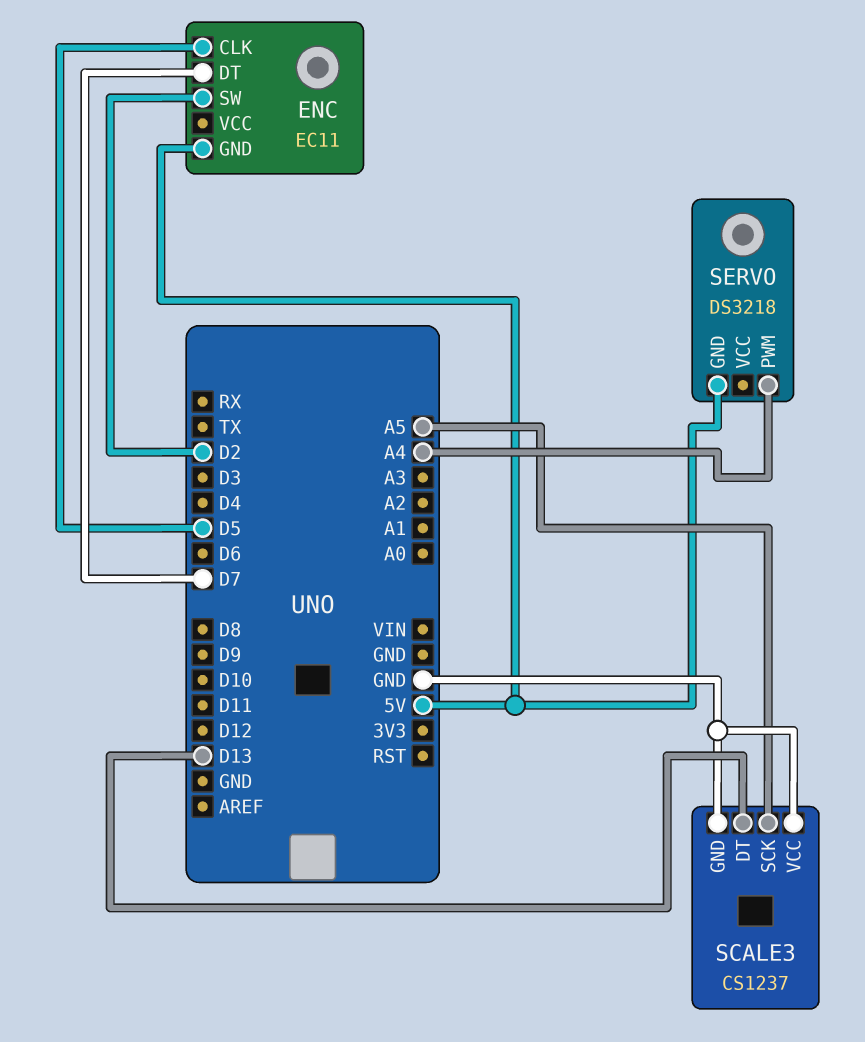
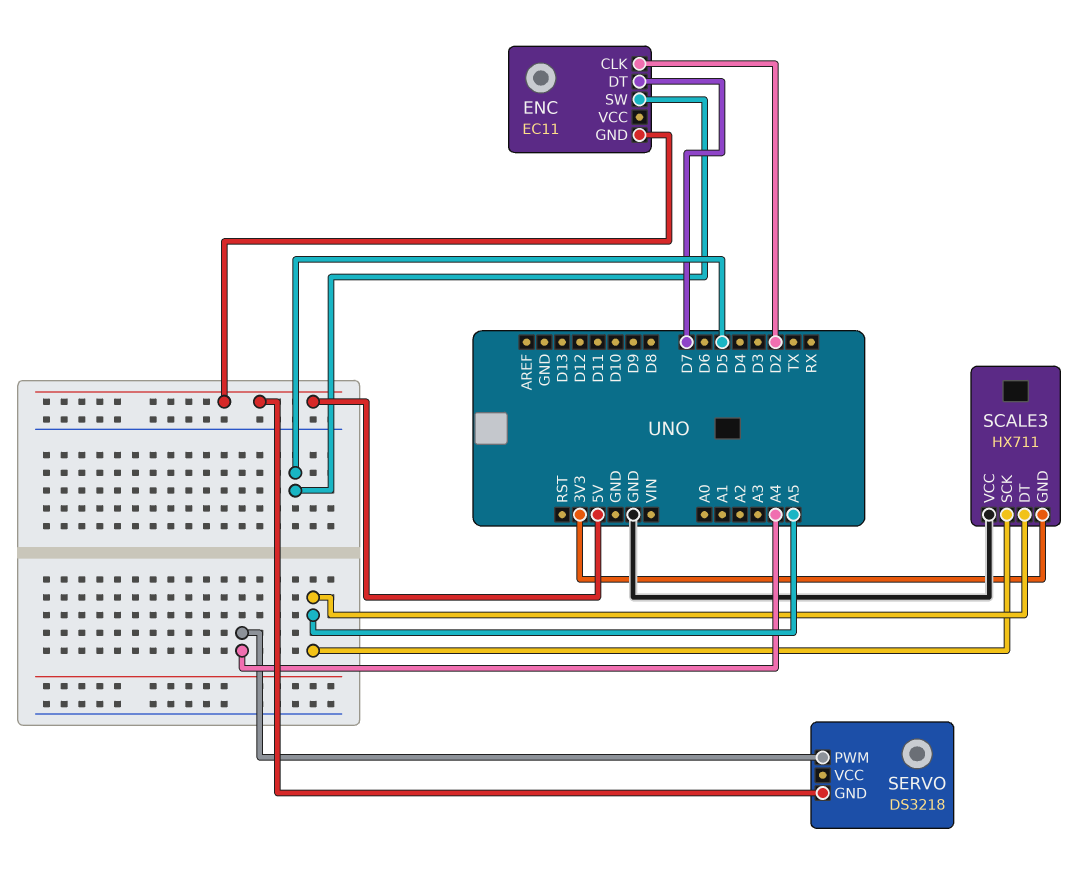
ENC pin CLK: D5 -> D2
ENC pin SW: D2 -> D5
SCALE3: CS1237 -> HX711
SCALE3 pin DT: D13 -> A5
SCALE3 pin GND: GND -> 3V3

